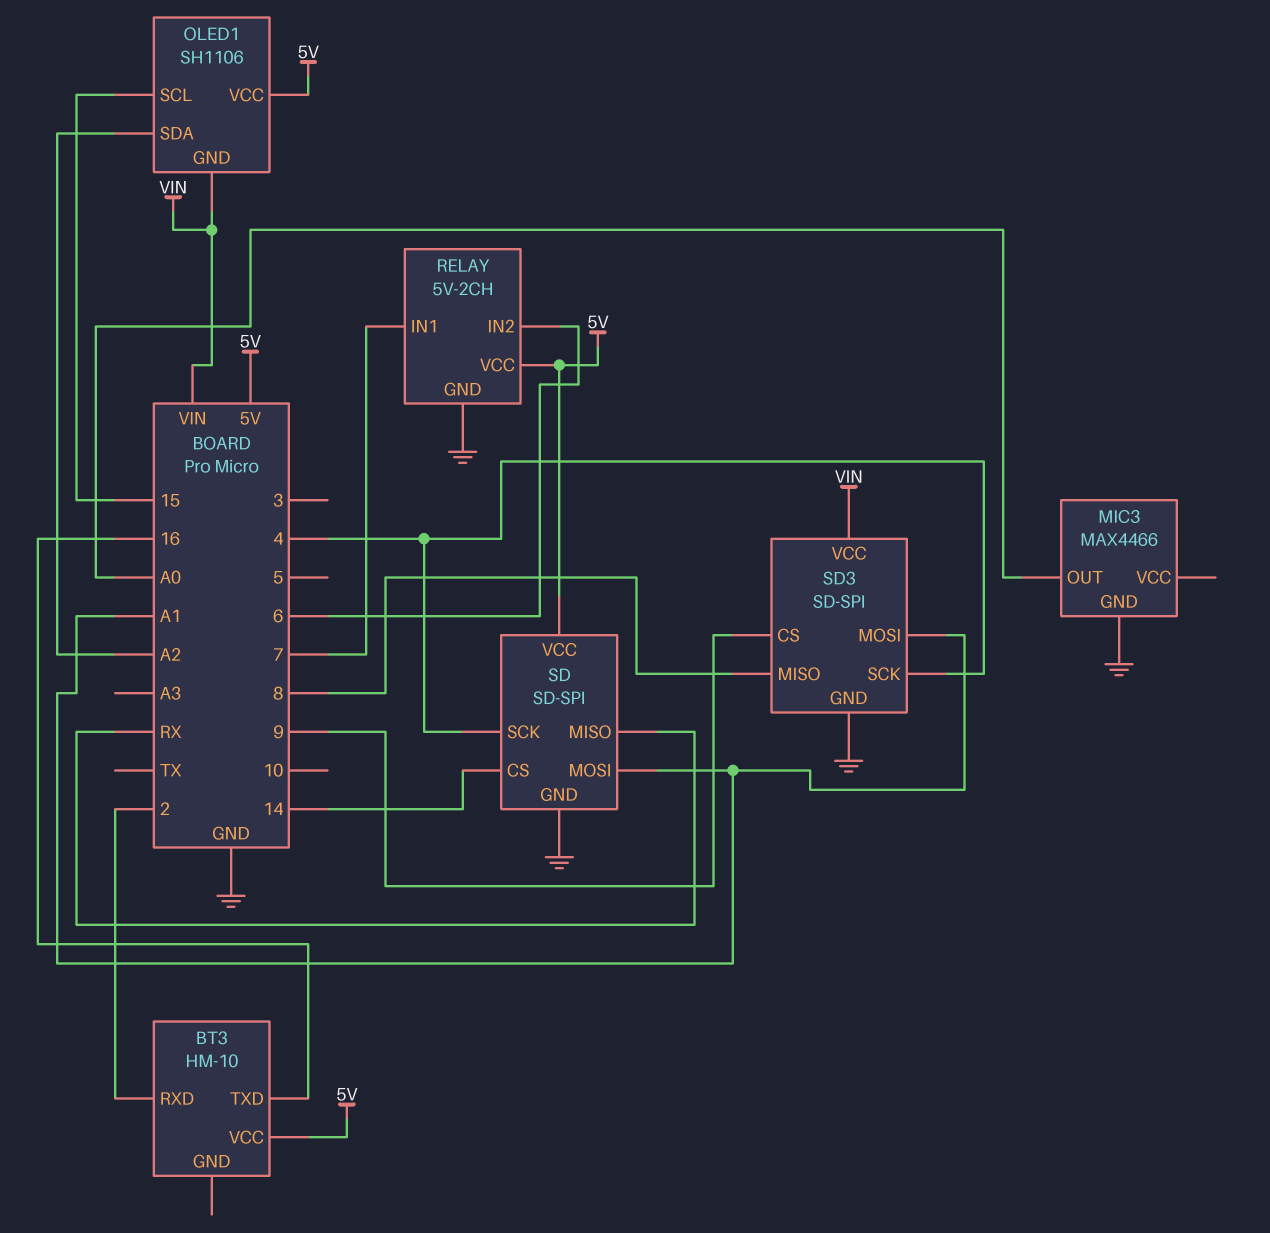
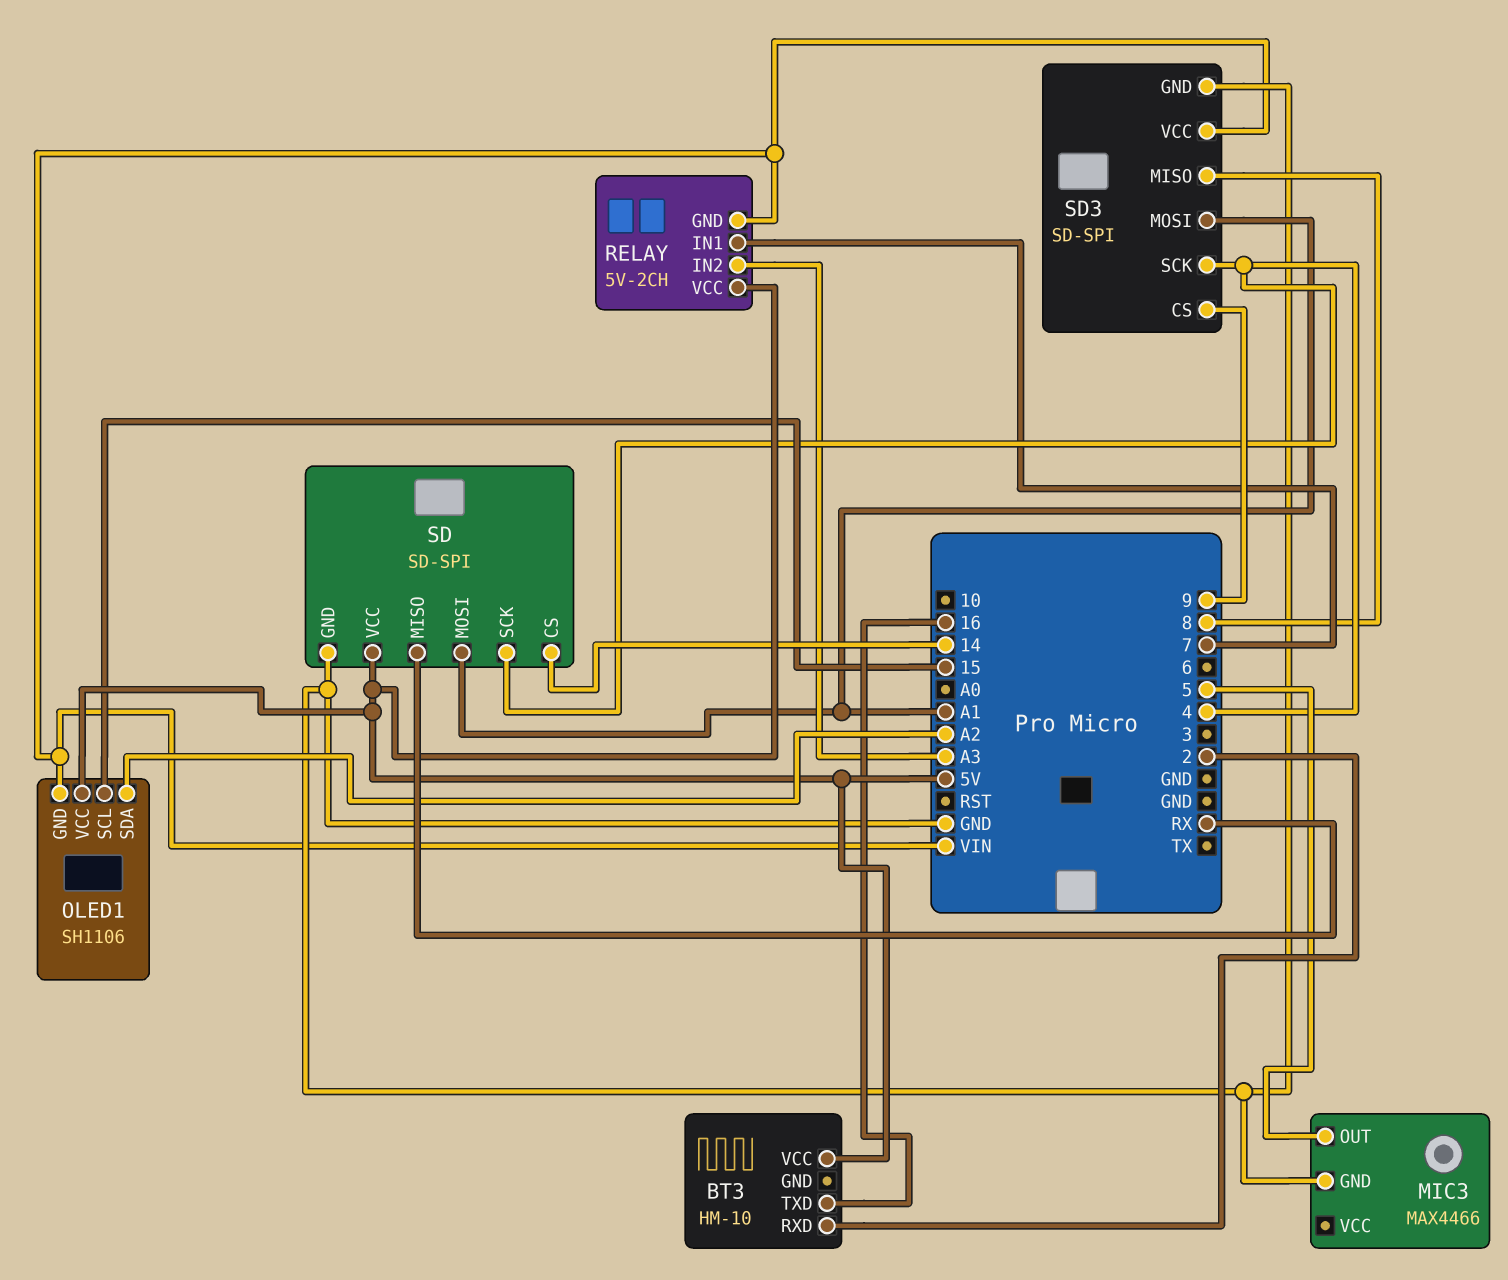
MIC3 pin OUT: A0 -> 5
RELAY pin GND: GND -> VIN
RELAY pin IN2: 6 -> A3

